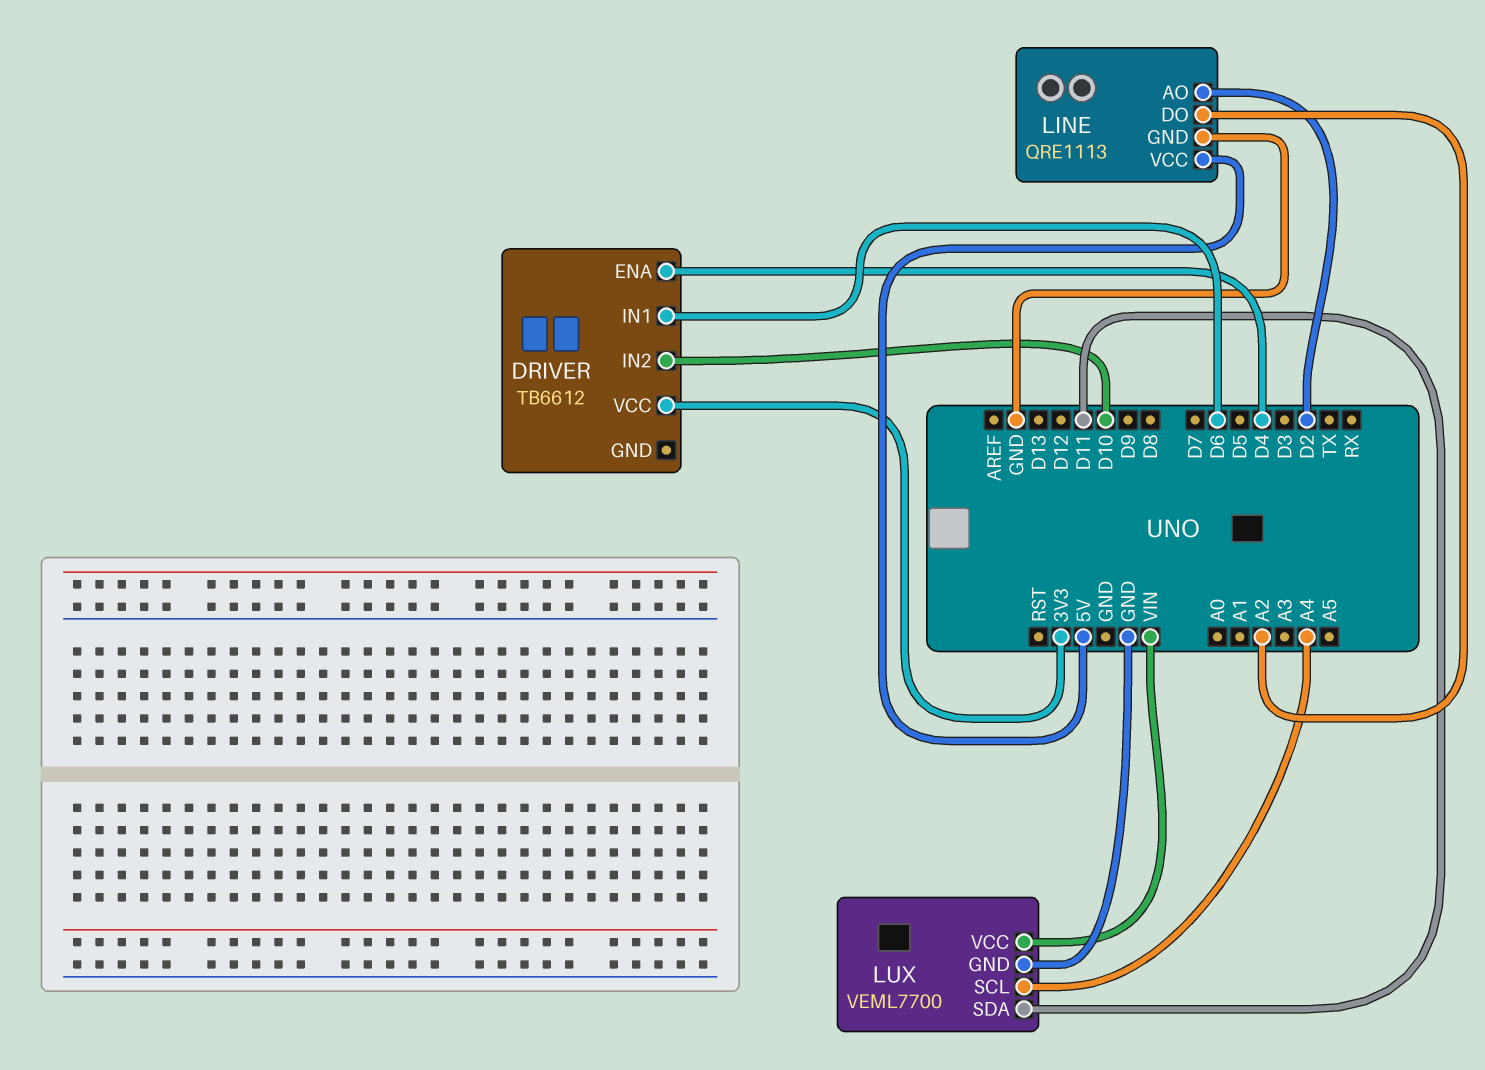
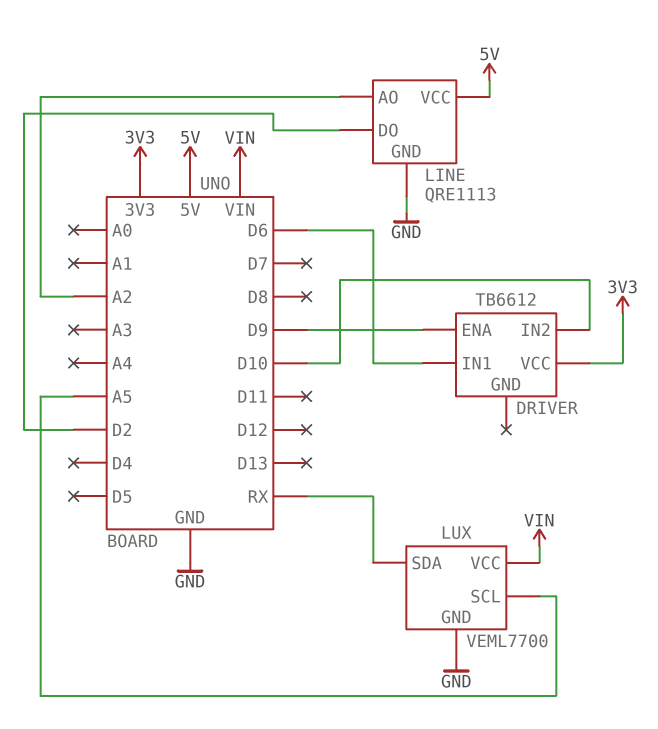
DRIVER pin ENA: D4 -> D9
LINE pin AO: D2 -> A2
LINE pin DO: A2 -> D2
LUX pin SCL: A4 -> A5
LUX pin SDA: D11 -> RX

